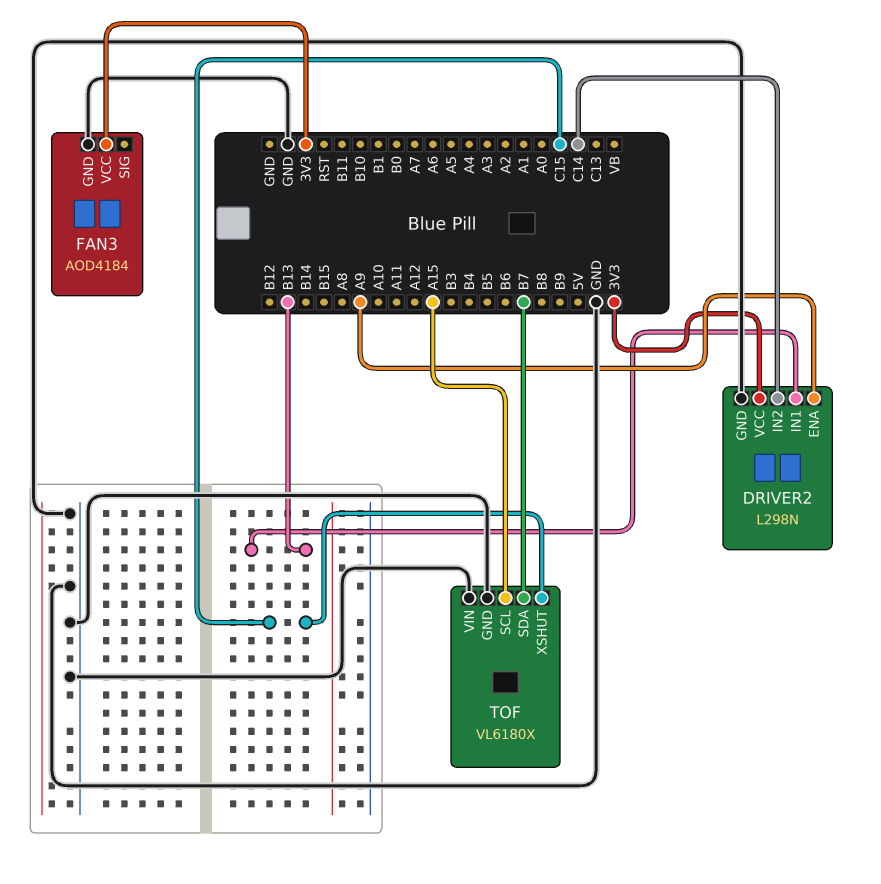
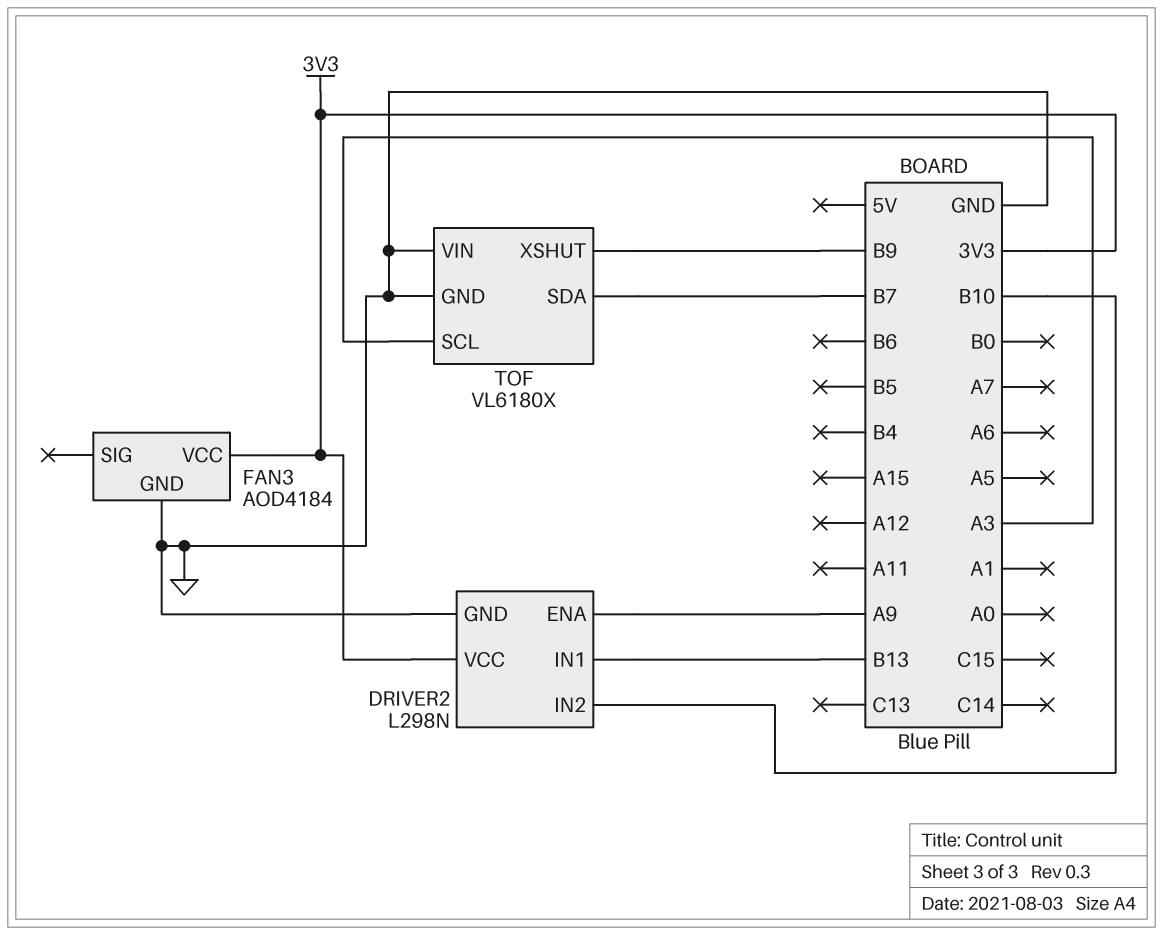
DRIVER2 pin IN2: C14 -> B10
TOF pin SCL: A15 -> A3
TOF pin XSHUT: C15 -> B9

